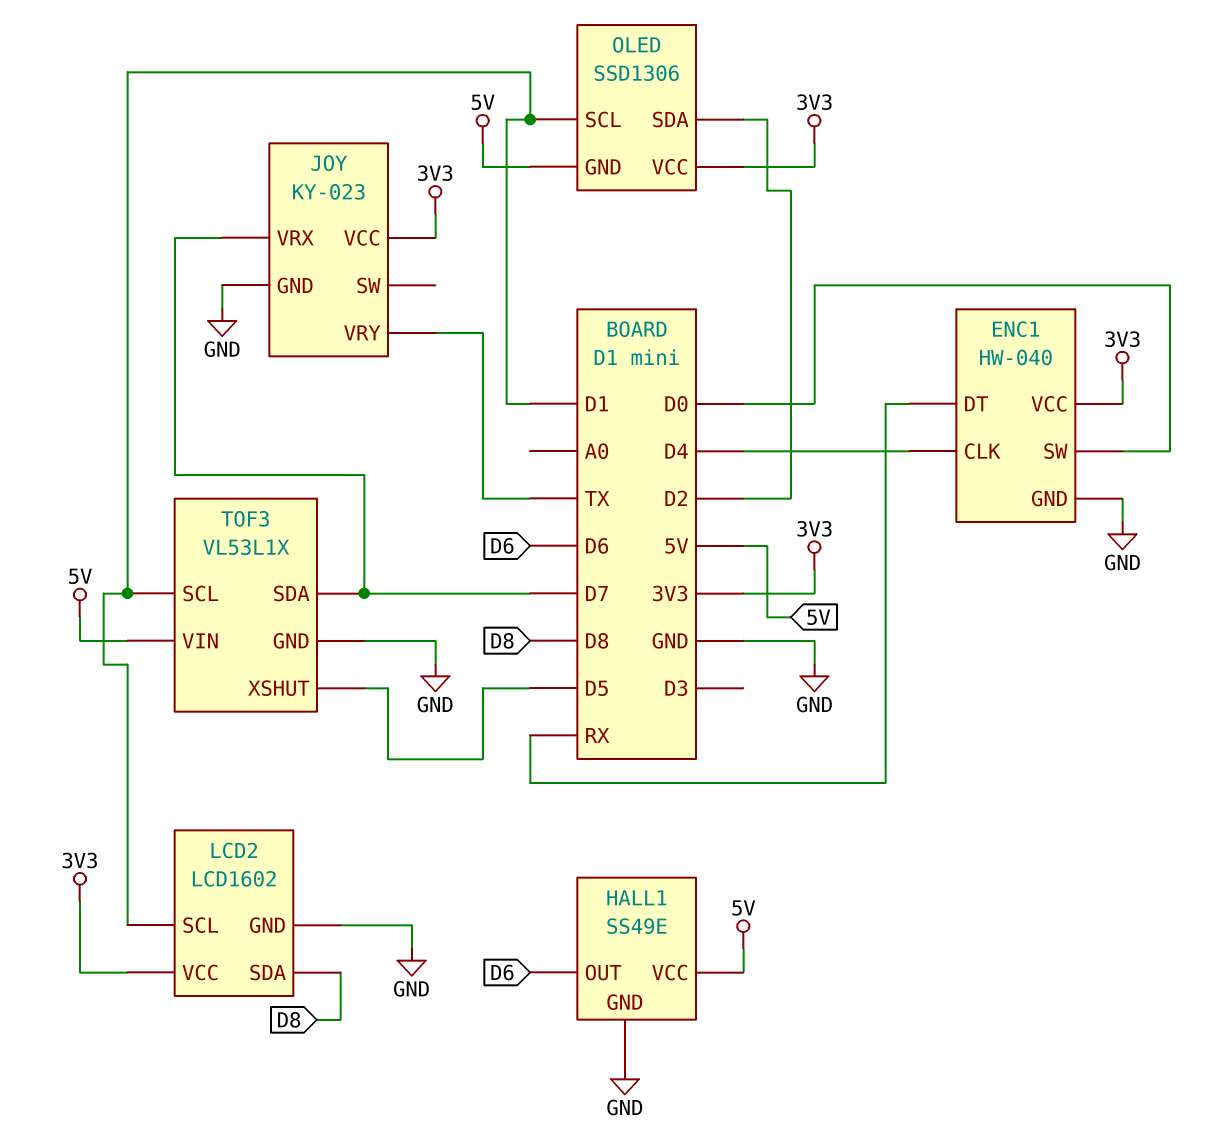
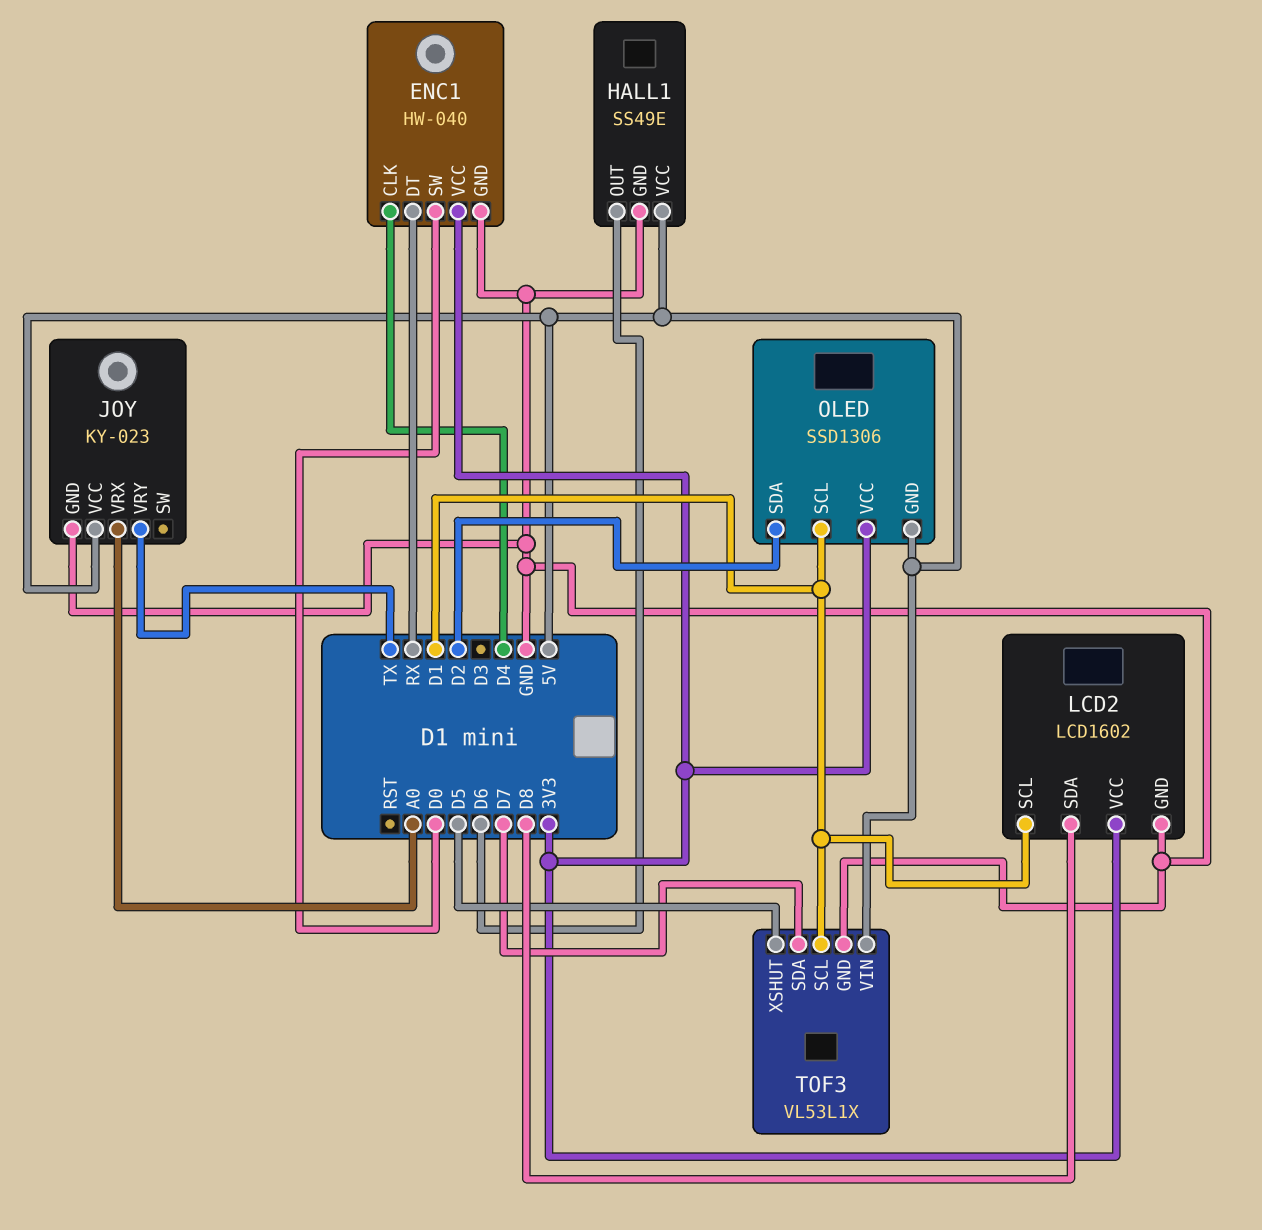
JOY pin VCC: 3V3 -> 5V
JOY pin VRX: D7 -> A0

